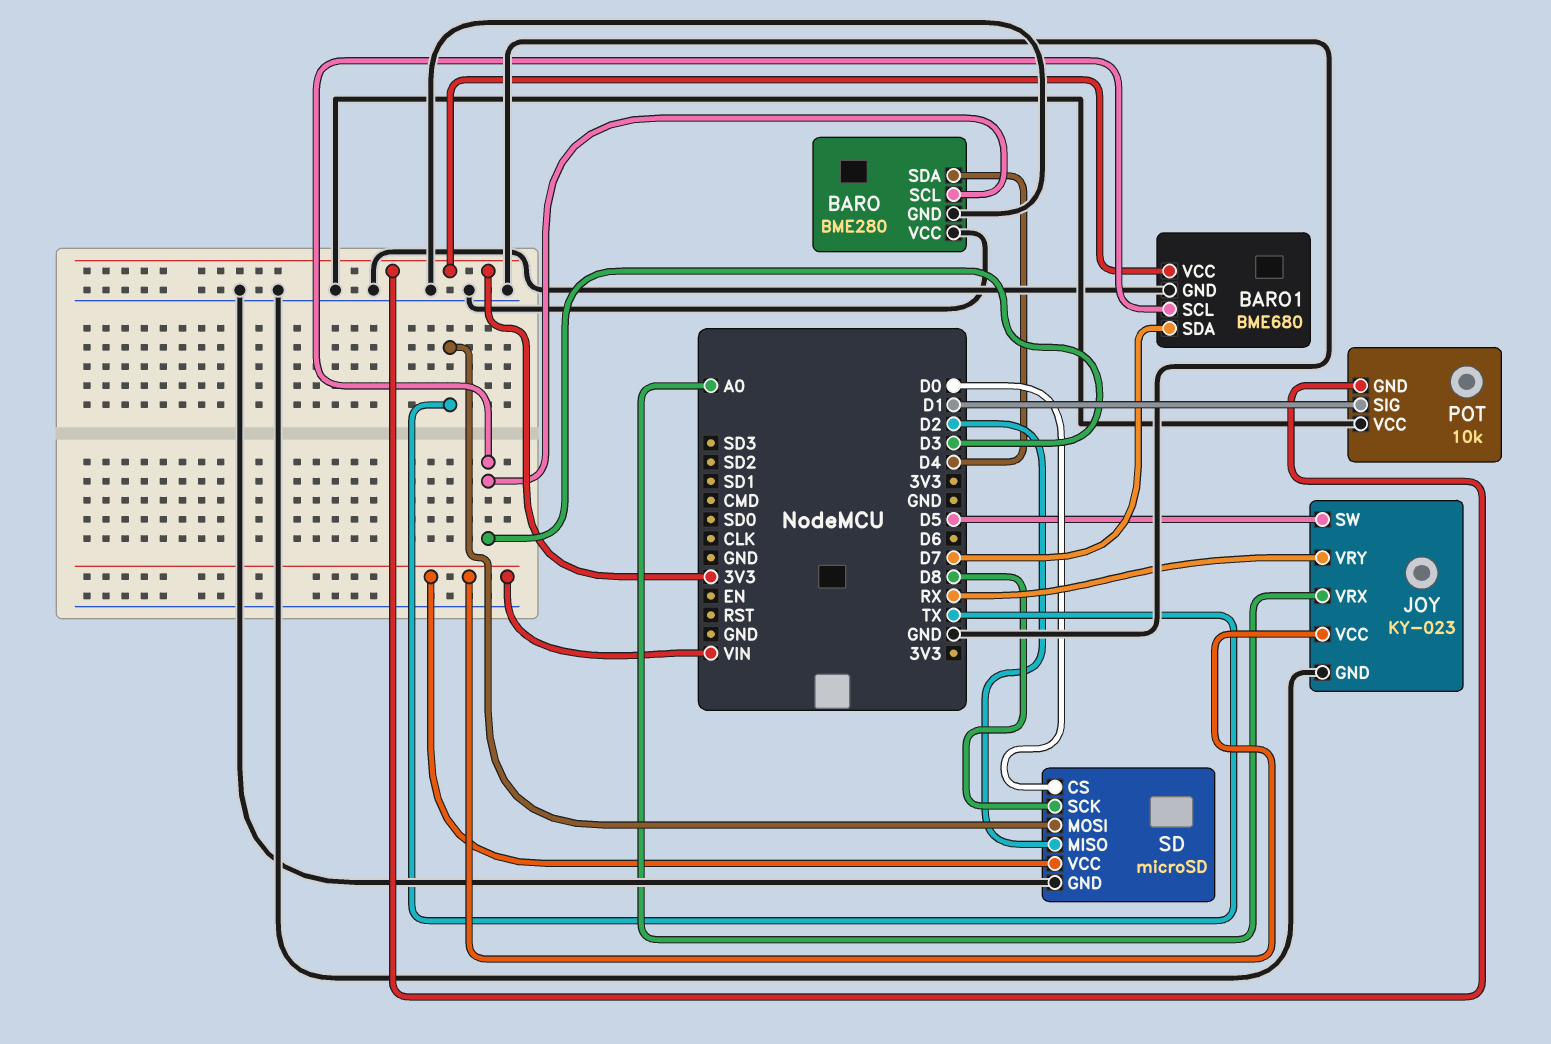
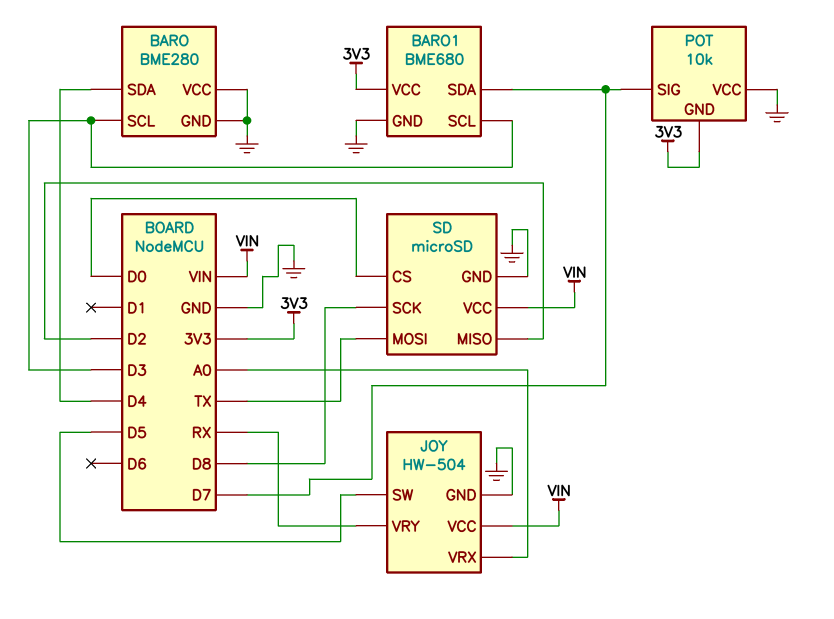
JOY: KY-023 -> HW-504
POT pin SIG: D1 -> D7

